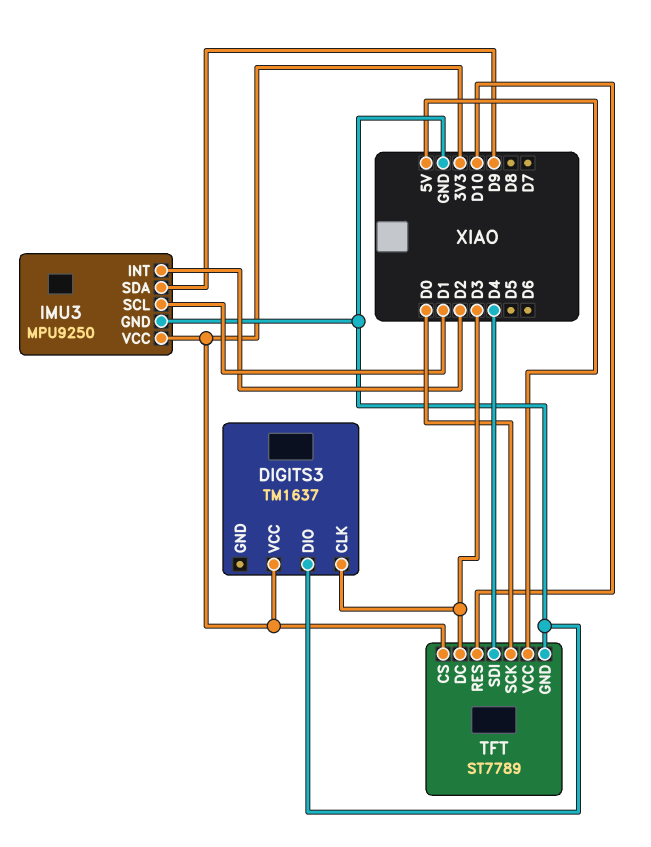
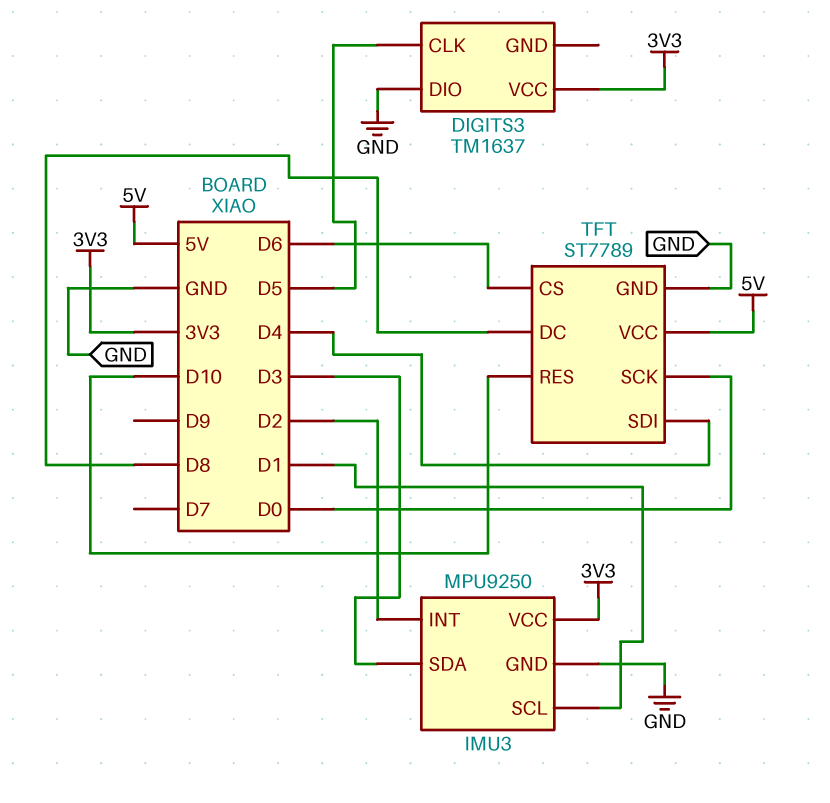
DIGITS3 pin CLK: D3 -> D5
IMU3 pin SDA: D9 -> D3
TFT pin CS: 3V3 -> D6
TFT pin DC: D3 -> D8

